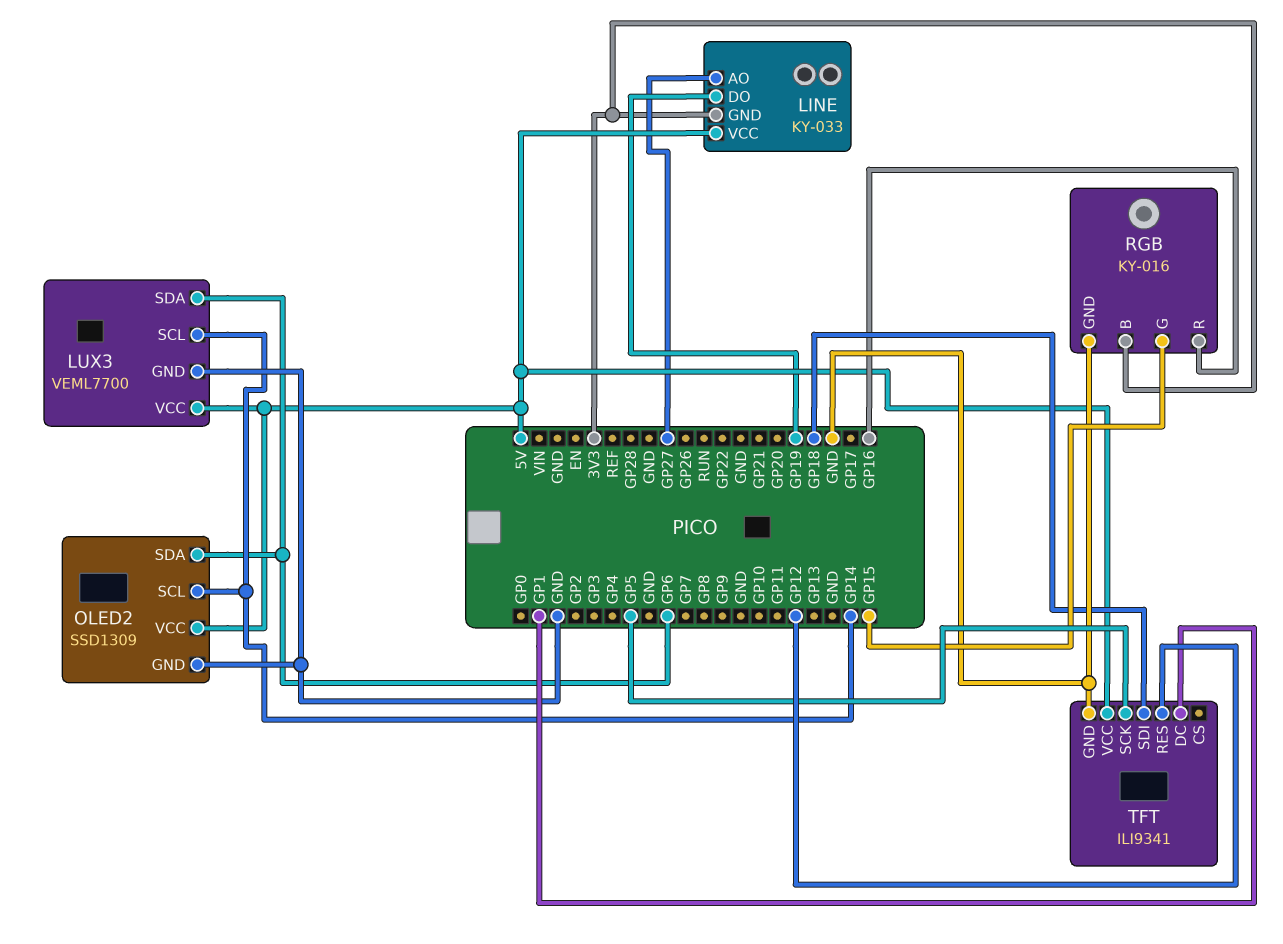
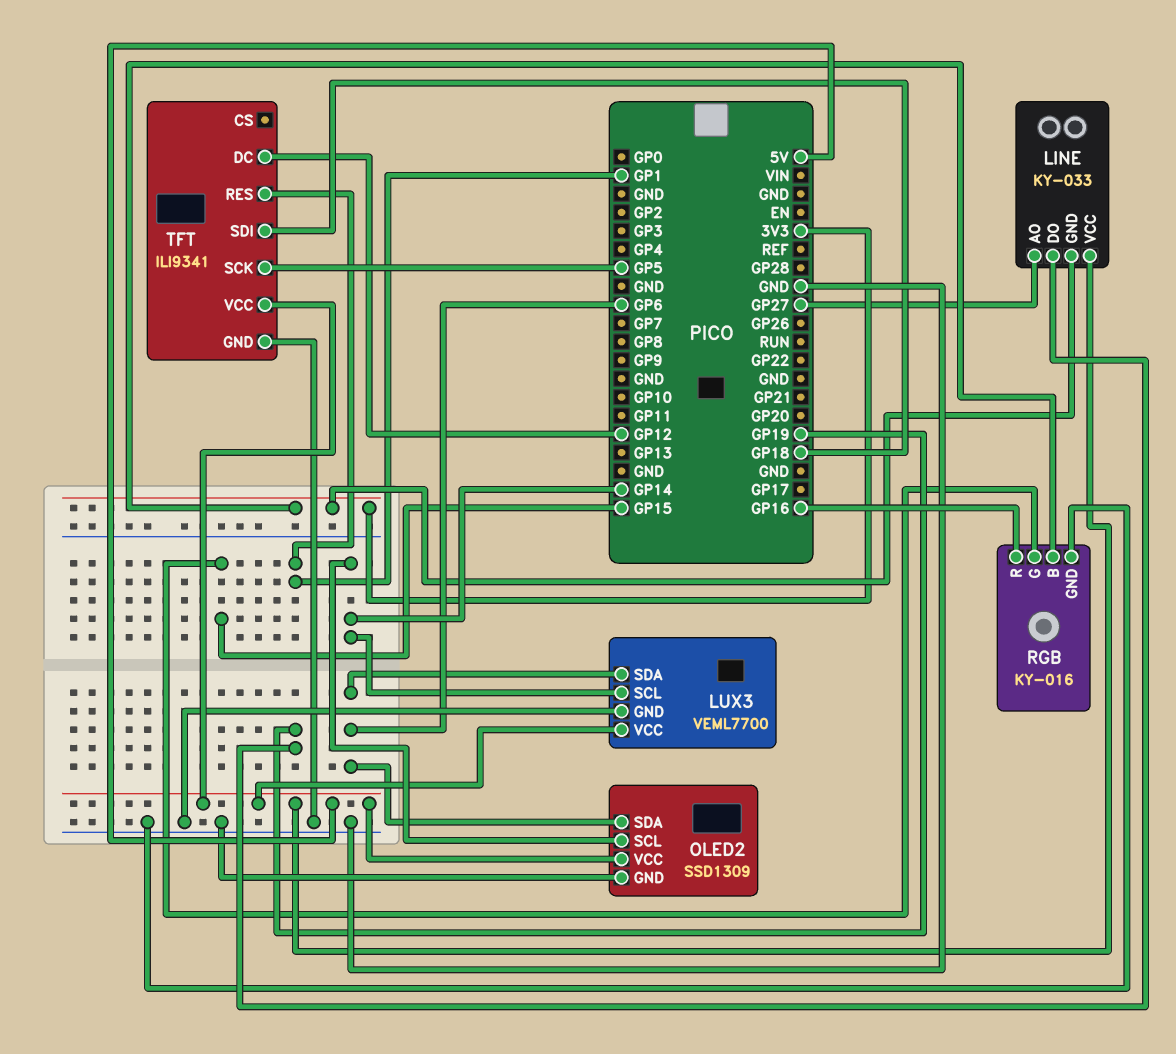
TFT pin DC: GP1 -> GP12
TFT pin RES: GP12 -> GP1

